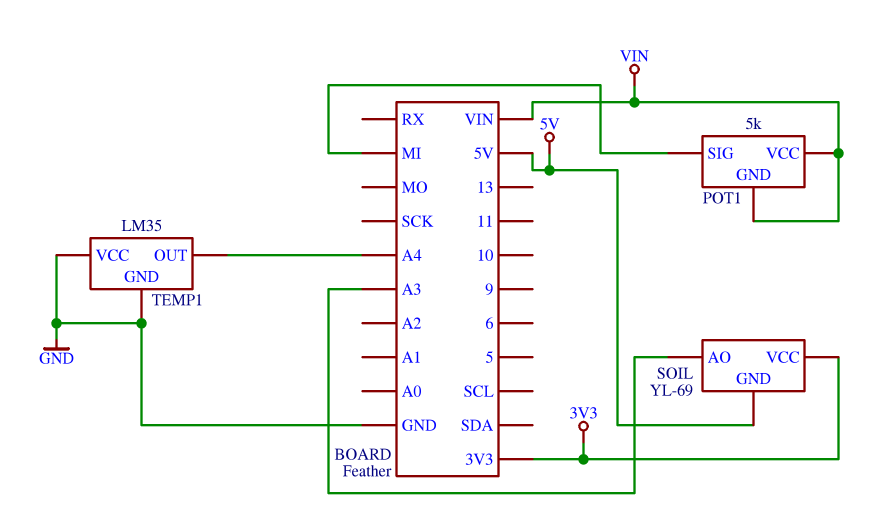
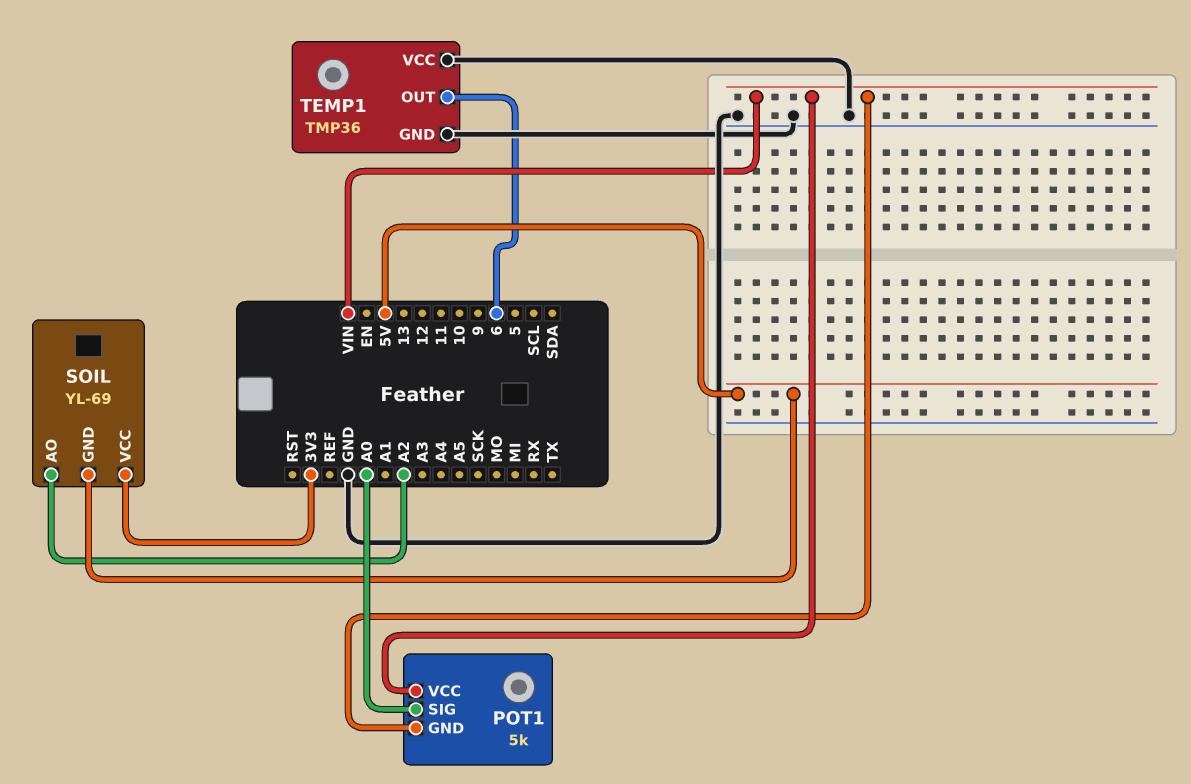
POT1 pin SIG: MI -> A0
SOIL pin AO: A3 -> A2
TEMP1: LM35 -> TMP36
TEMP1 pin OUT: A4 -> 6

